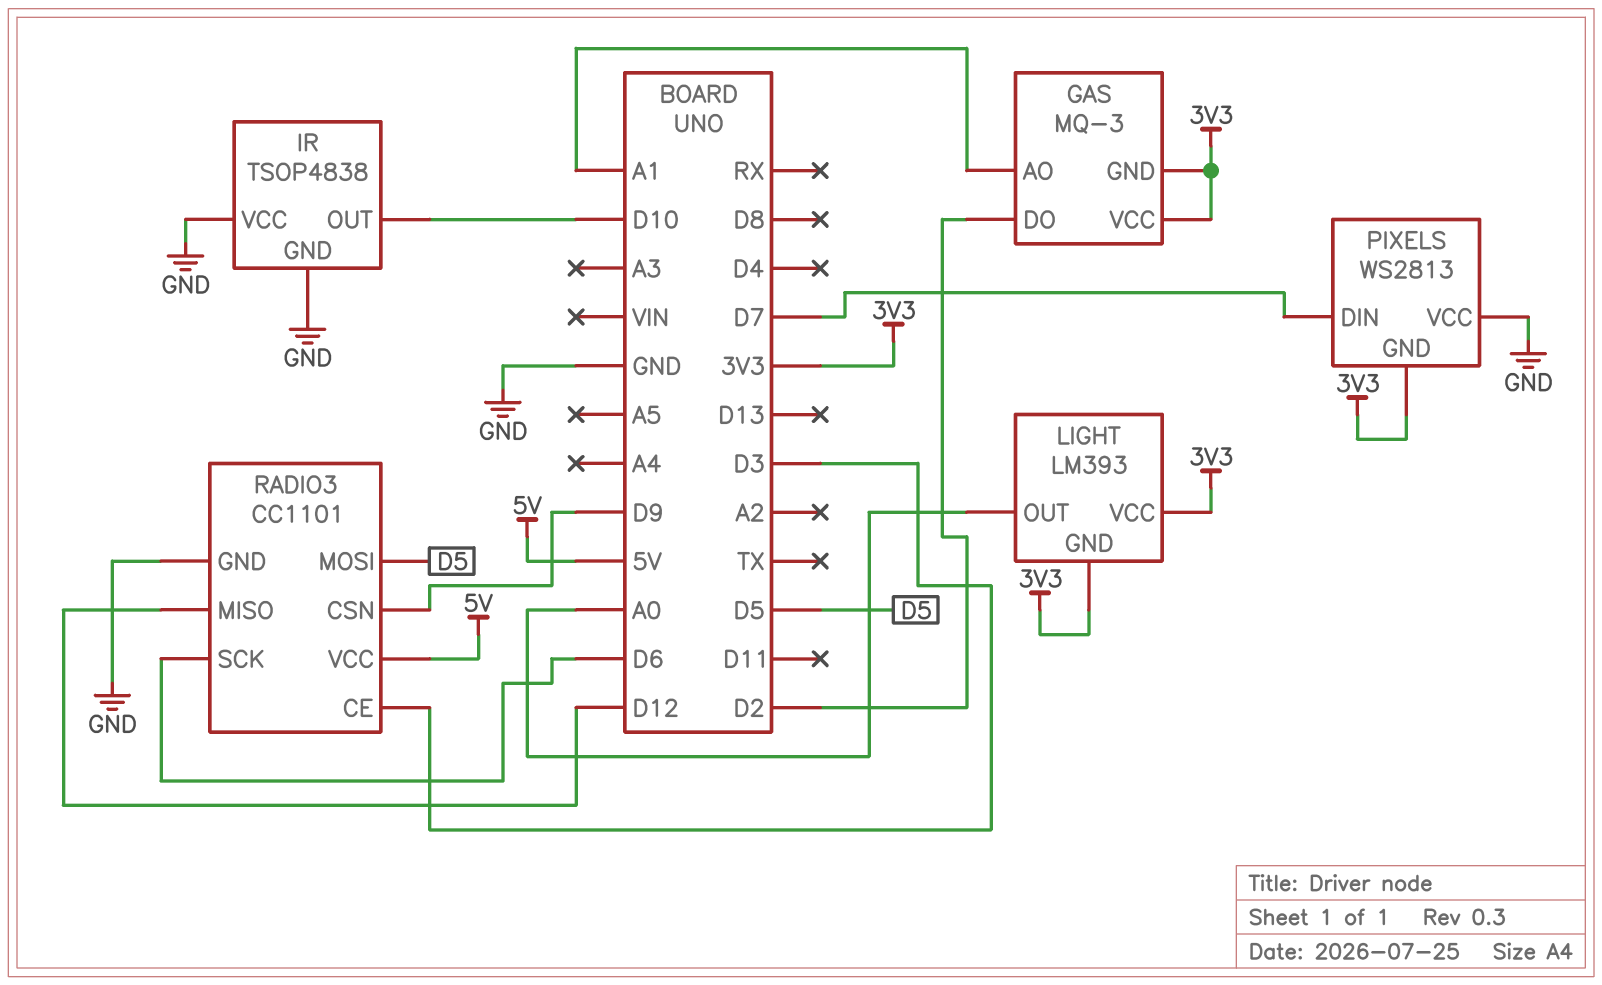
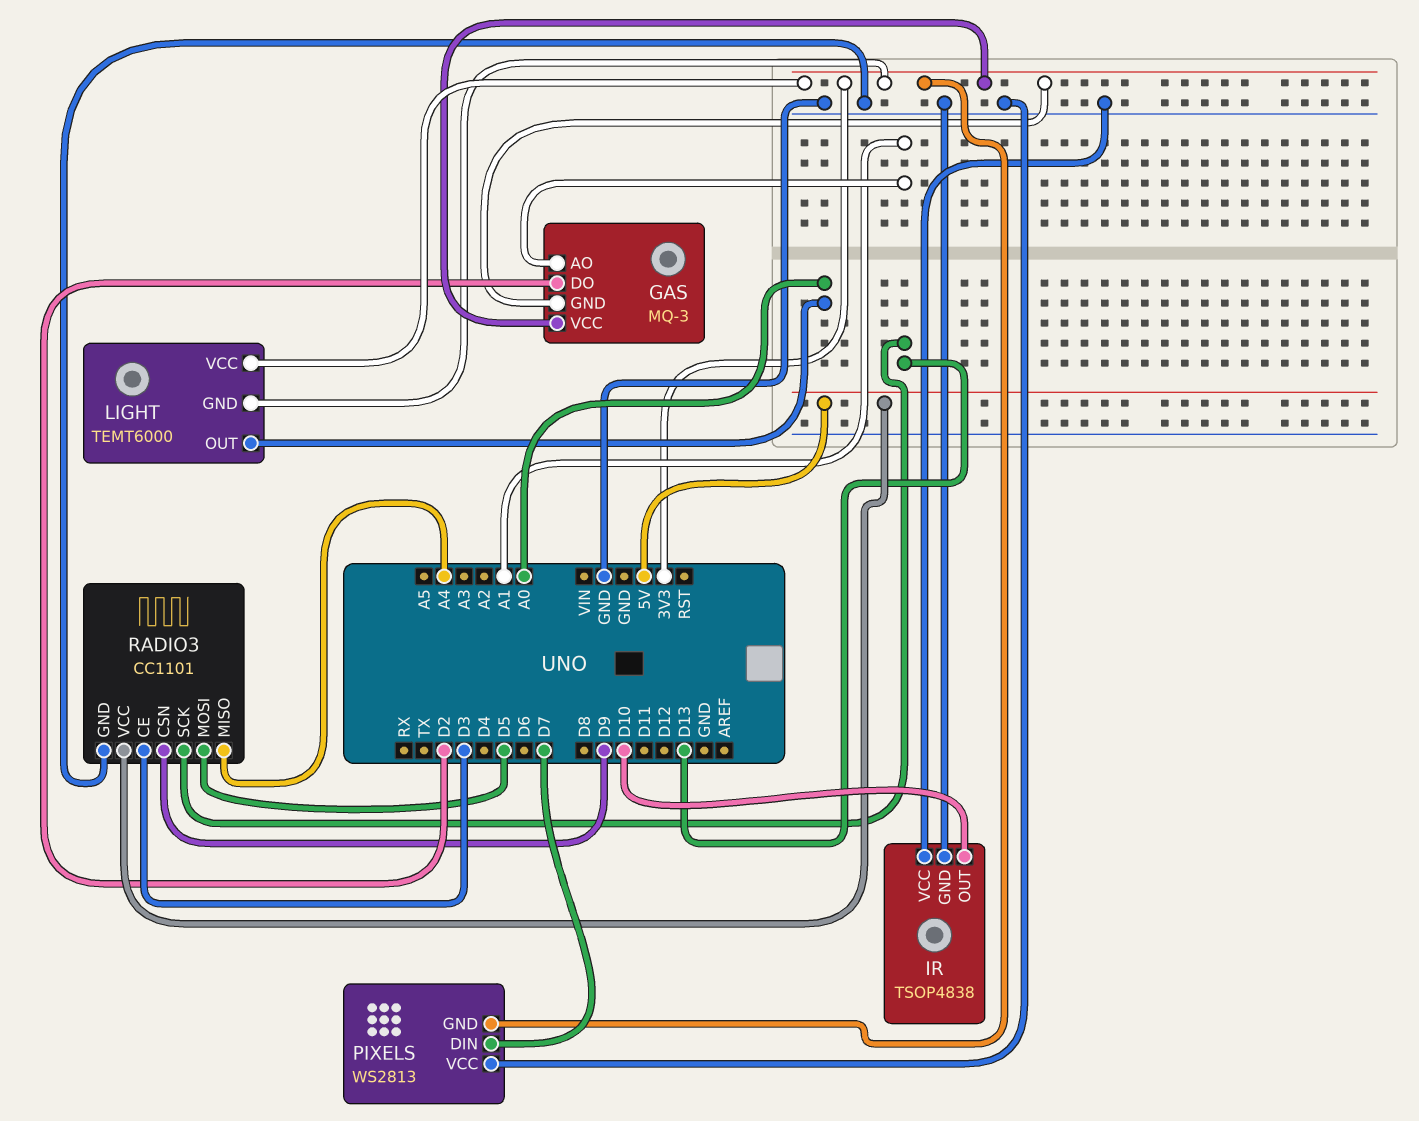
LIGHT: LM393 -> TEMT6000
RADIO3 pin MISO: D12 -> A4
RADIO3 pin SCK: D6 -> D13

